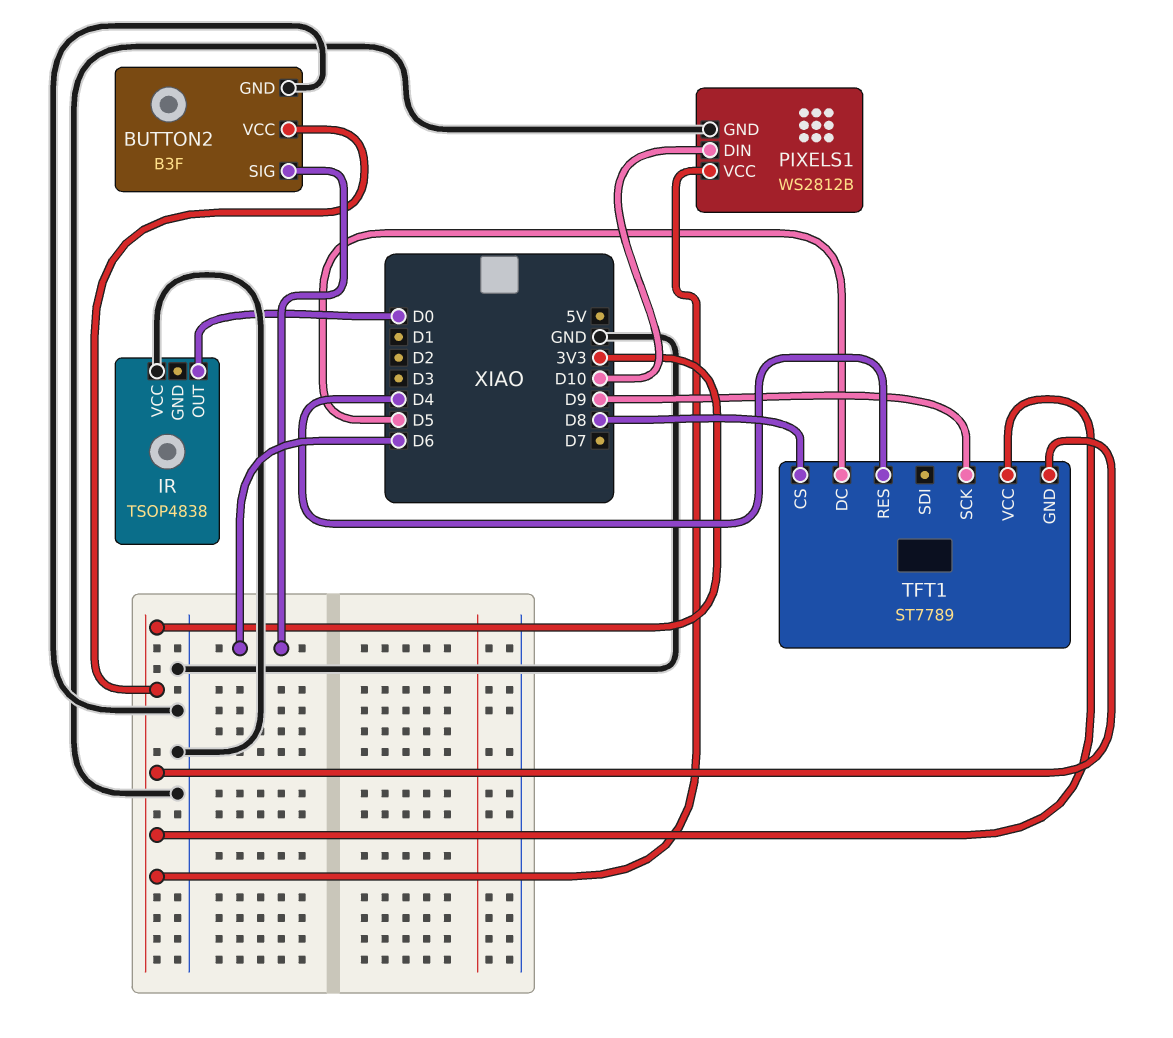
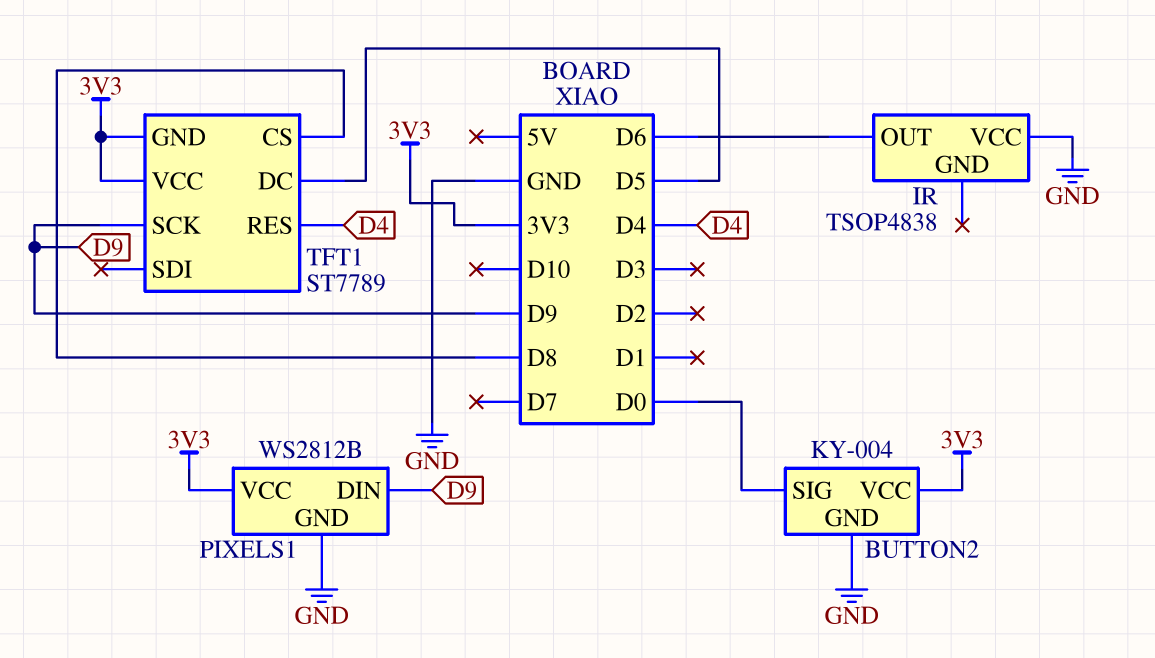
BUTTON2: B3F -> KY-004
BUTTON2 pin SIG: D6 -> D0
IR pin OUT: D0 -> D6
PIXELS1 pin DIN: D10 -> D9

